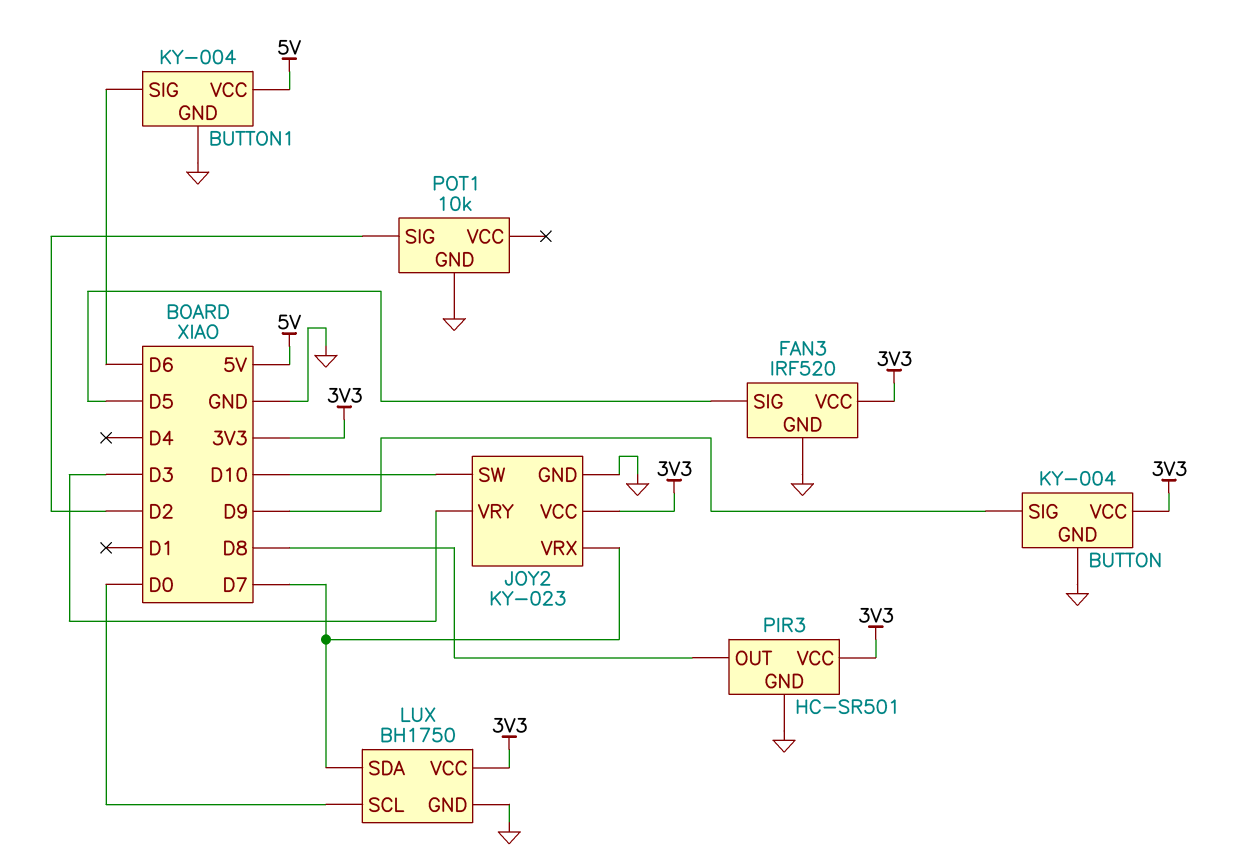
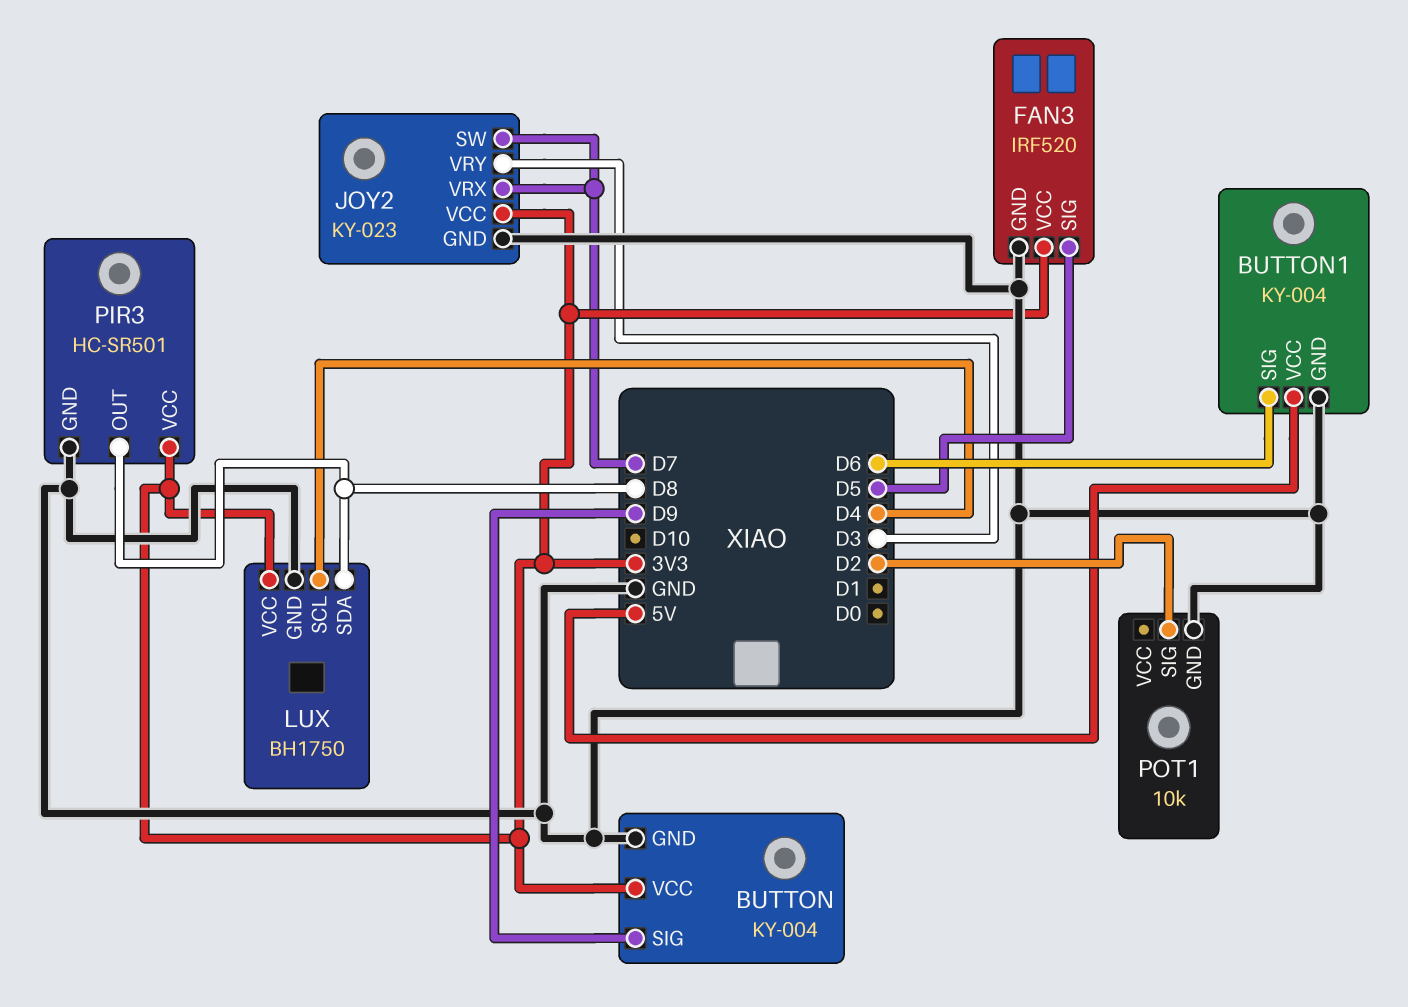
JOY2 pin SW: D10 -> D7
LUX pin SCL: D0 -> D4
LUX pin SDA: D7 -> D8

